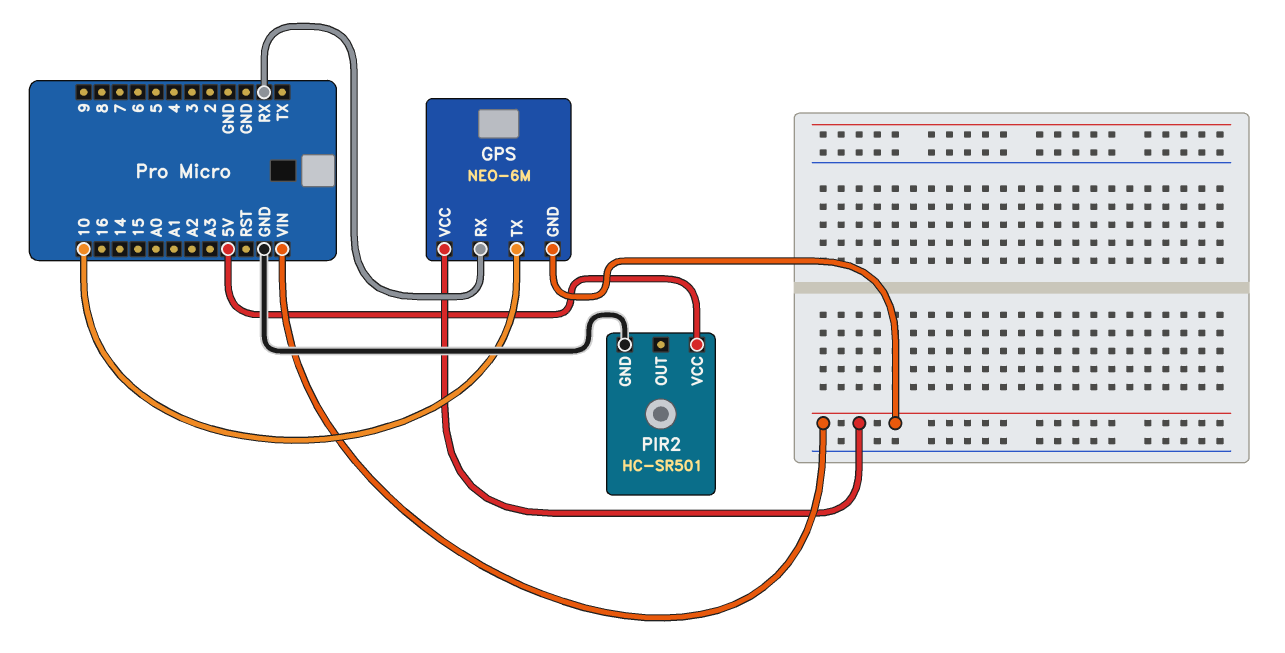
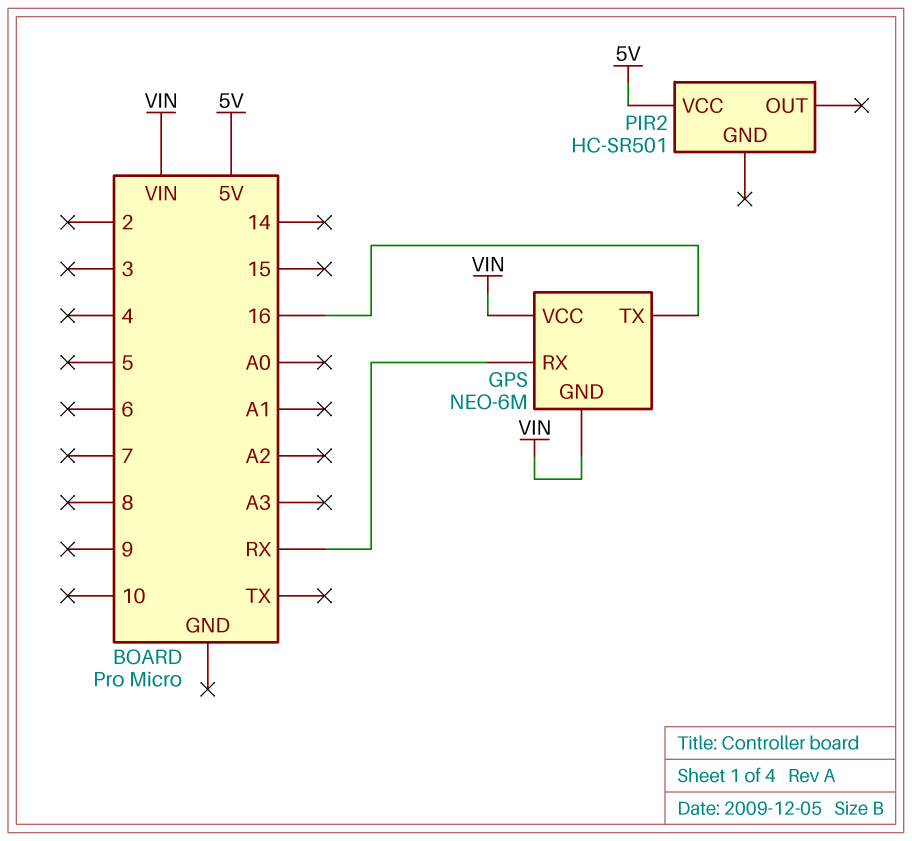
GPS pin TX: 10 -> 16
PIR2 pin GND: GND -> none

